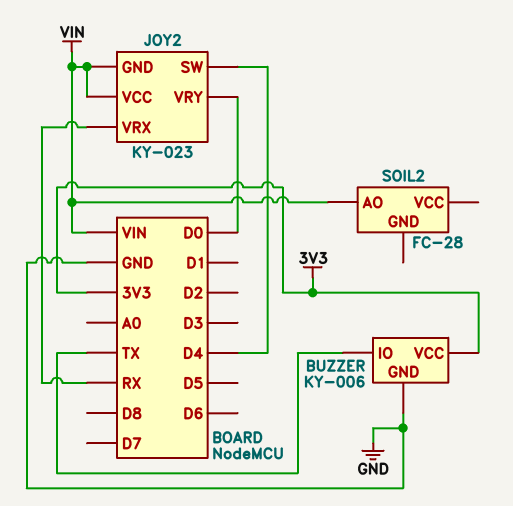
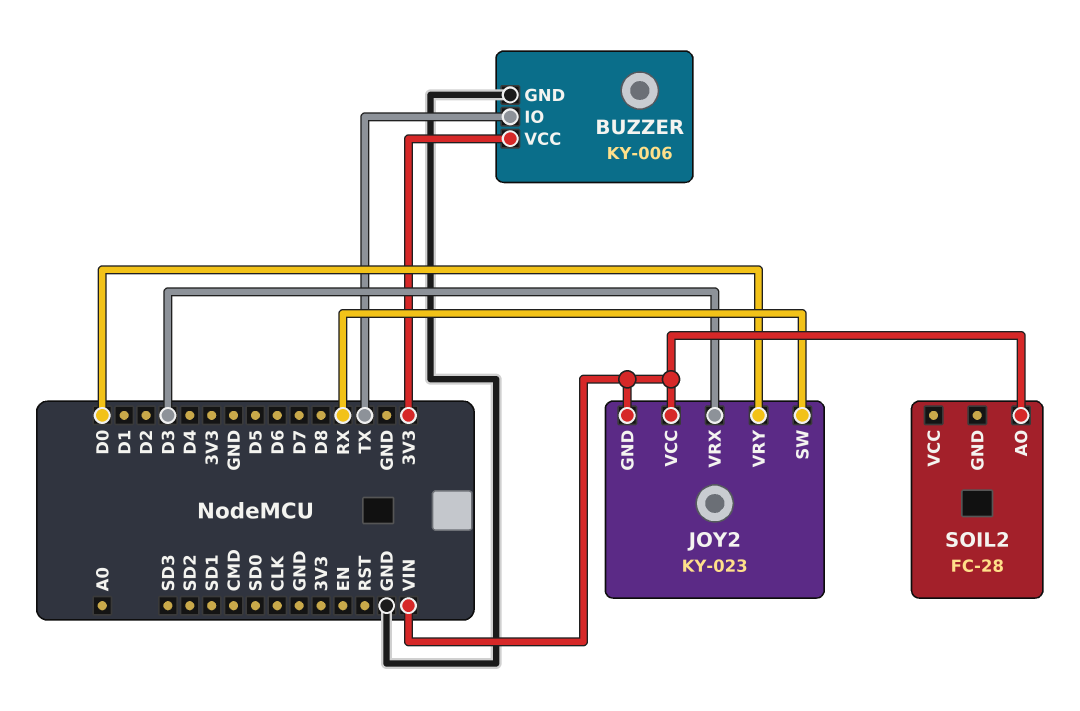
JOY2 pin SW: D4 -> RX
JOY2 pin VRX: RX -> D3

